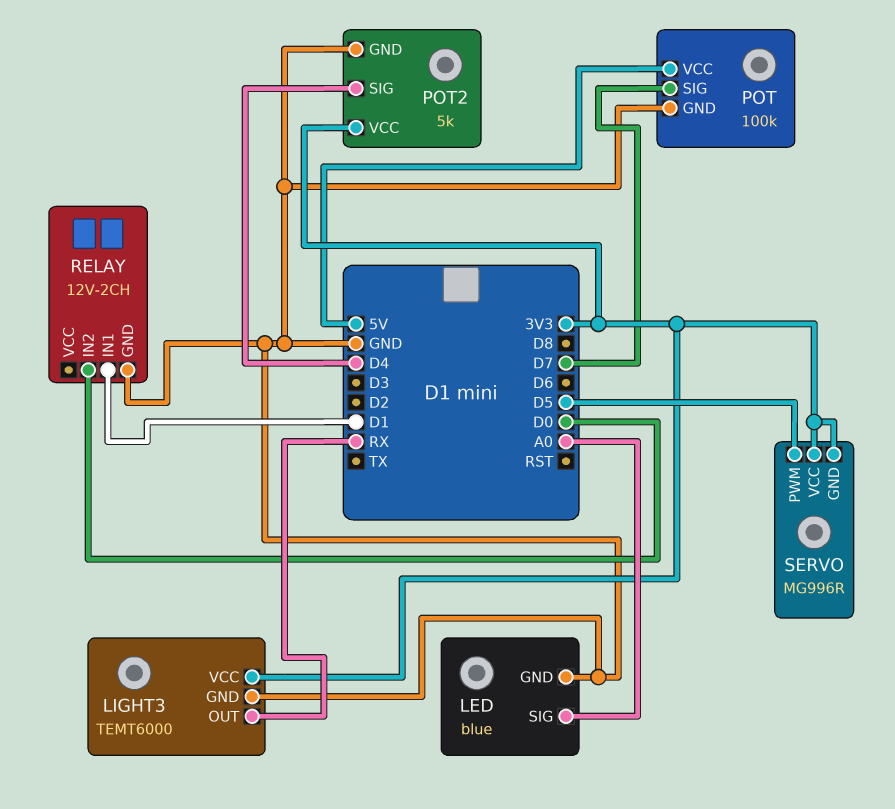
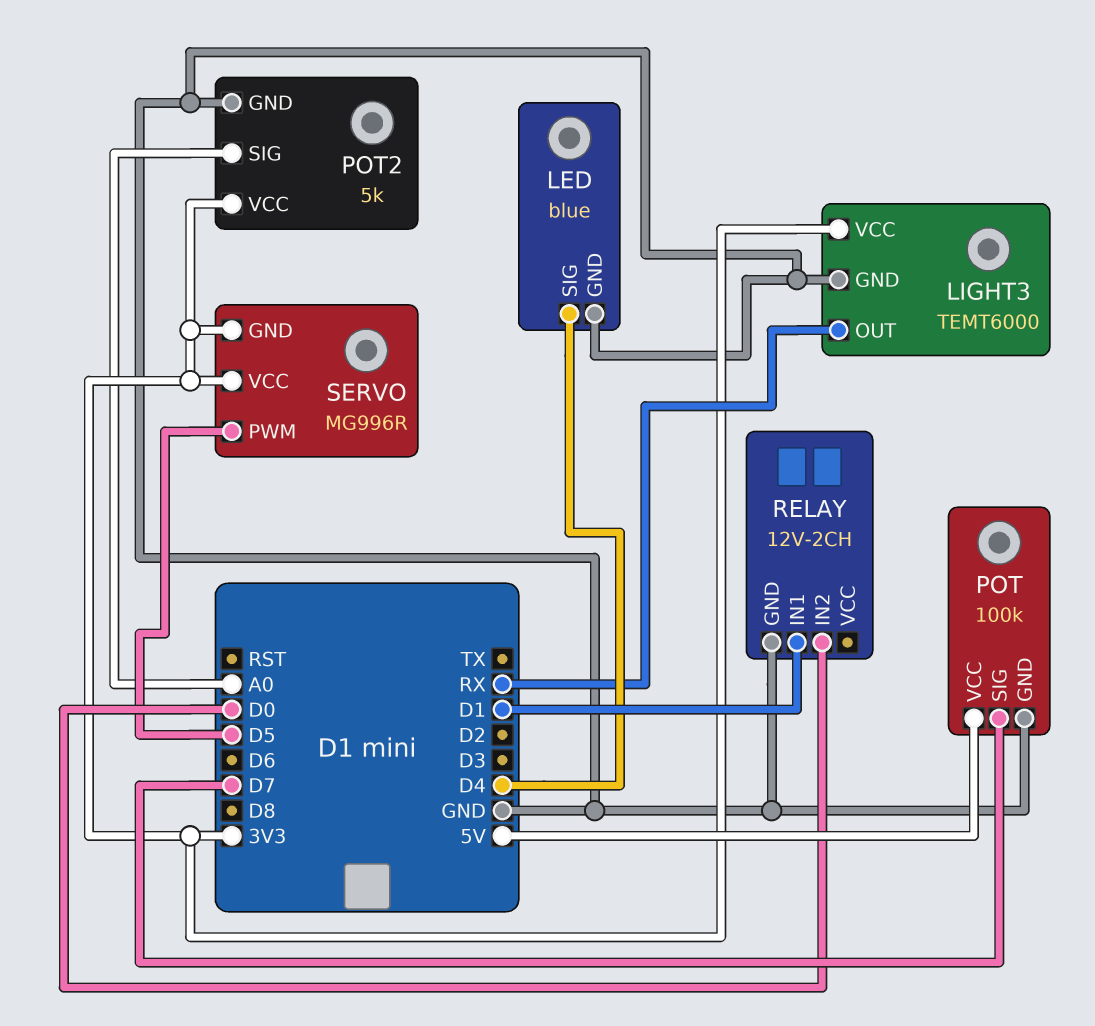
LED pin SIG: A0 -> D4
POT2 pin SIG: D4 -> A0

